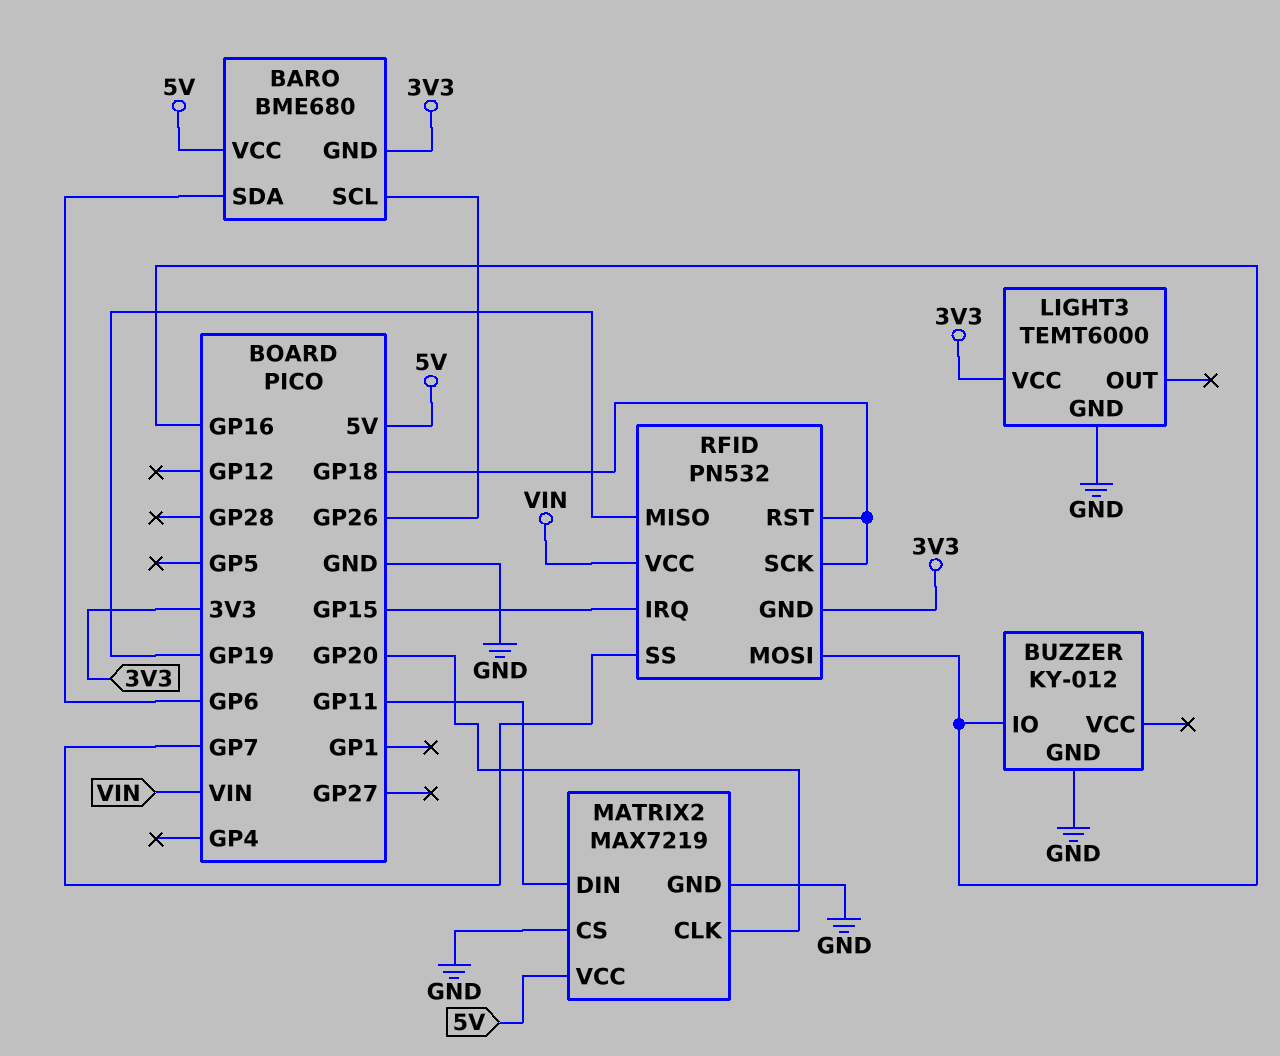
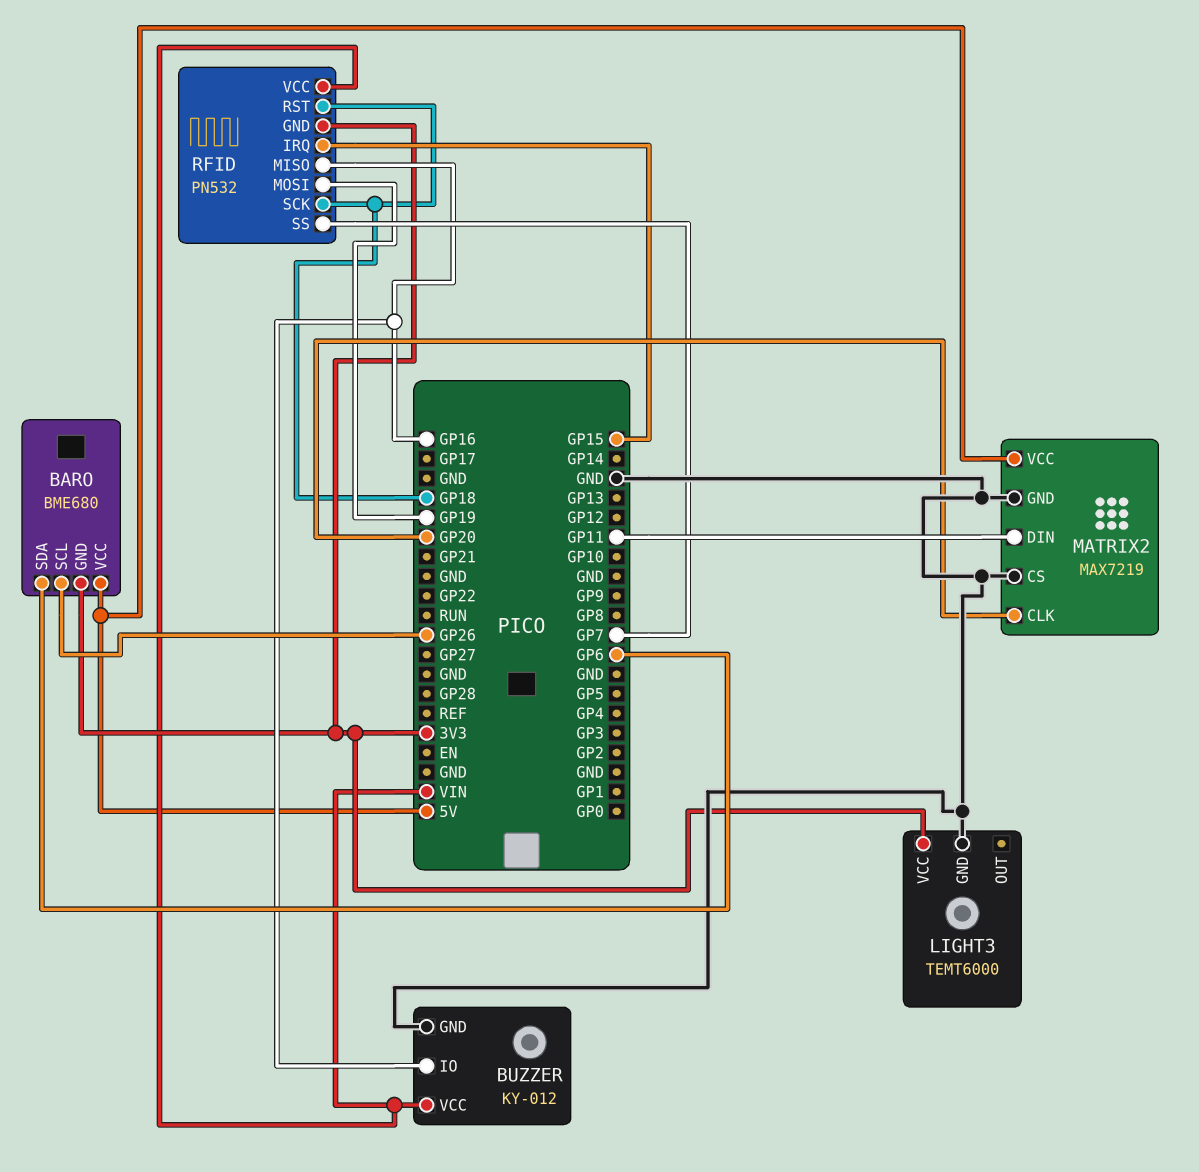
BUZZER pin VCC: none -> VIN
RFID pin MISO: GP19 -> GP16
RFID pin MOSI: GP16 -> GP19

